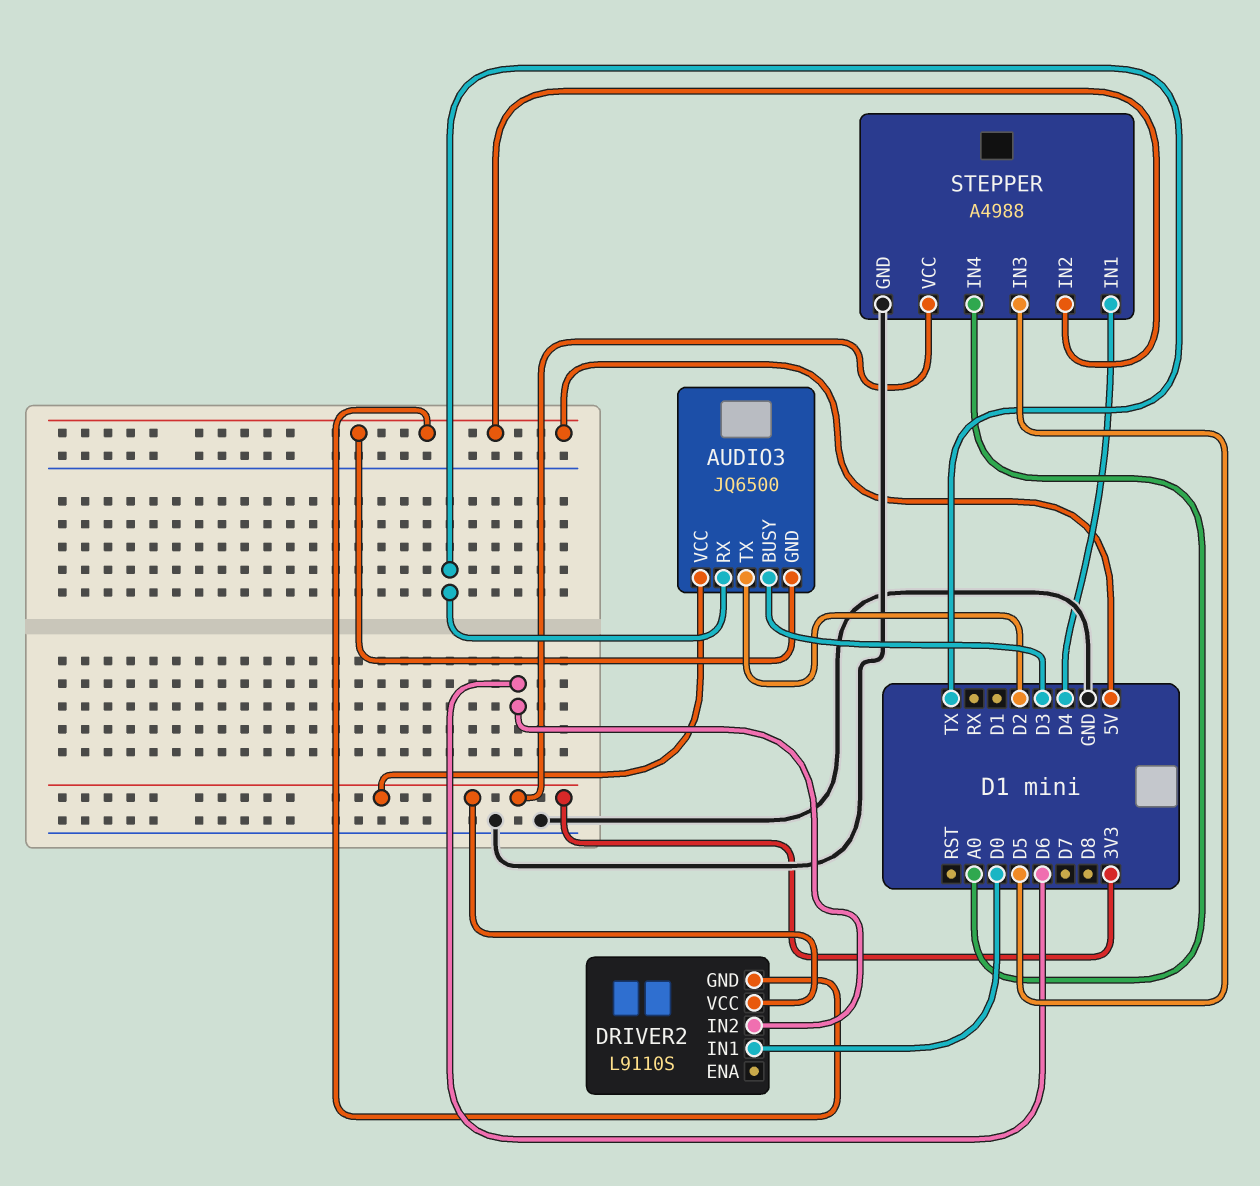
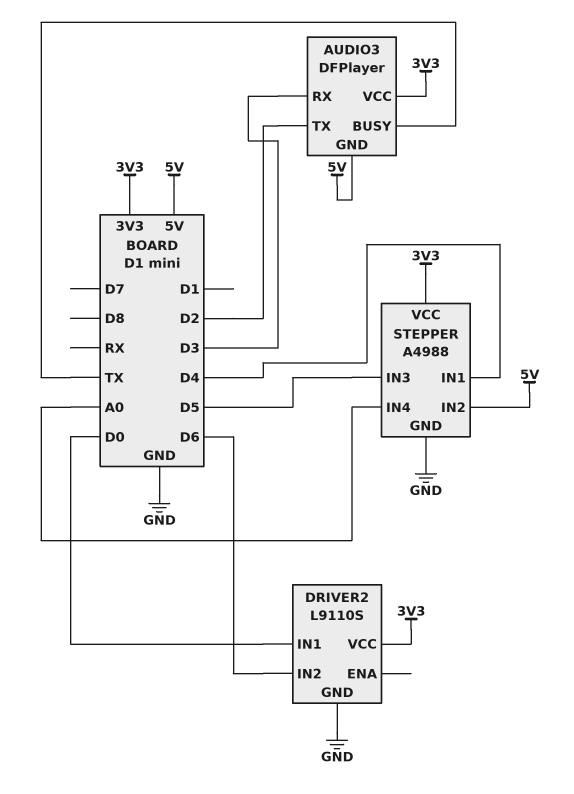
AUDIO3: JQ6500 -> DFPlayer
AUDIO3 pin BUSY: D3 -> TX
AUDIO3 pin RX: TX -> D3
DRIVER2 pin GND: 5V -> GND

